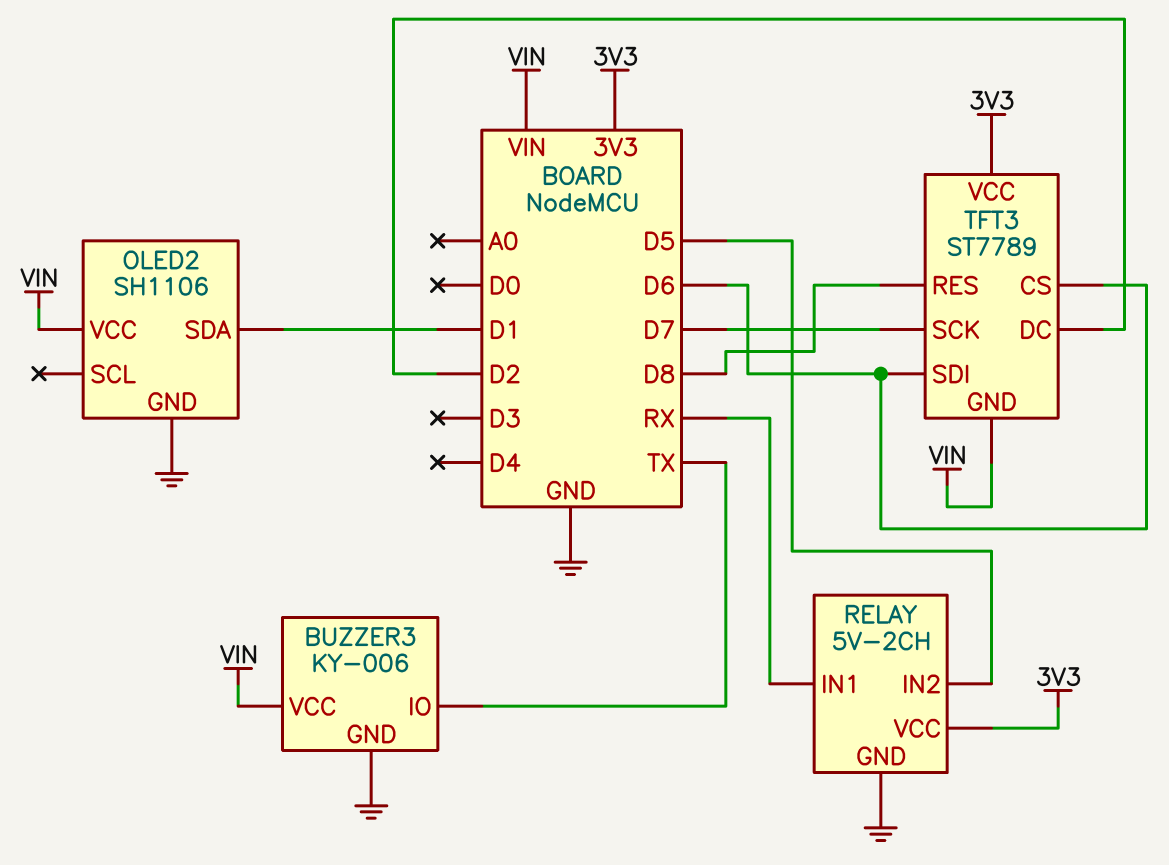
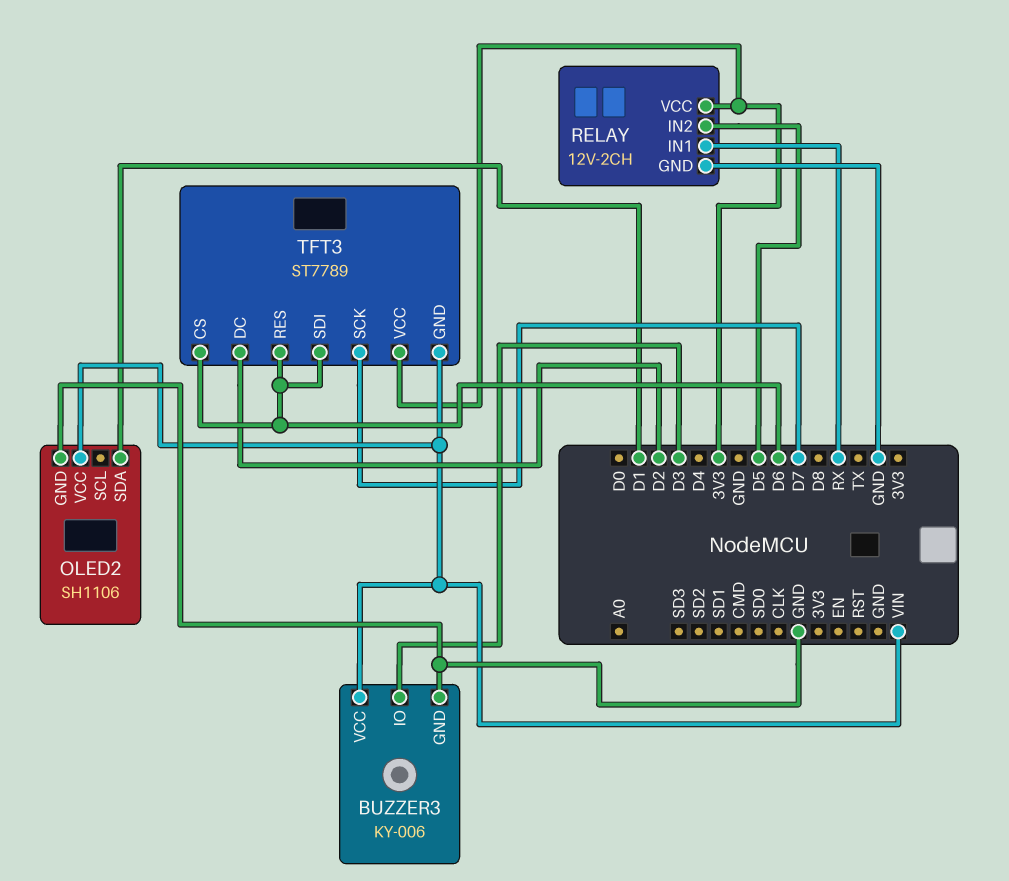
BUZZER3 pin IO: TX -> D3
RELAY: 5V-2CH -> 12V-2CH
TFT3 pin RES: D8 -> D6

